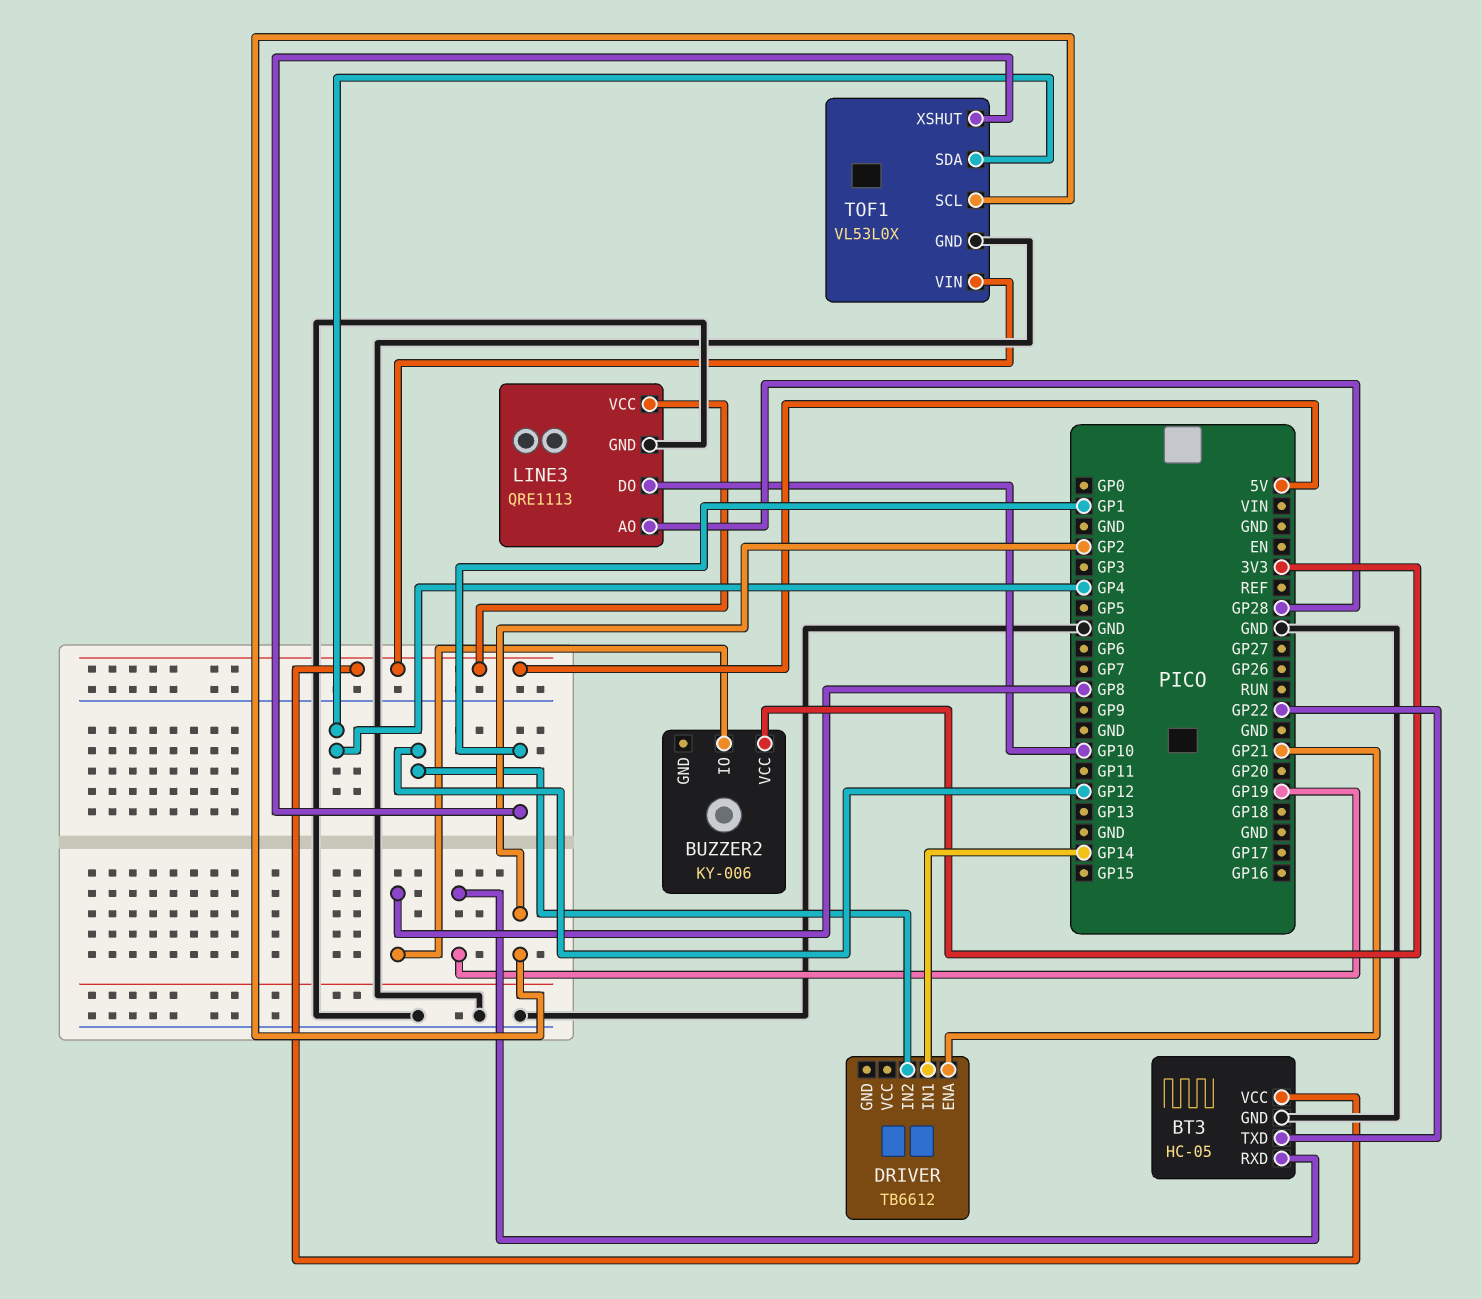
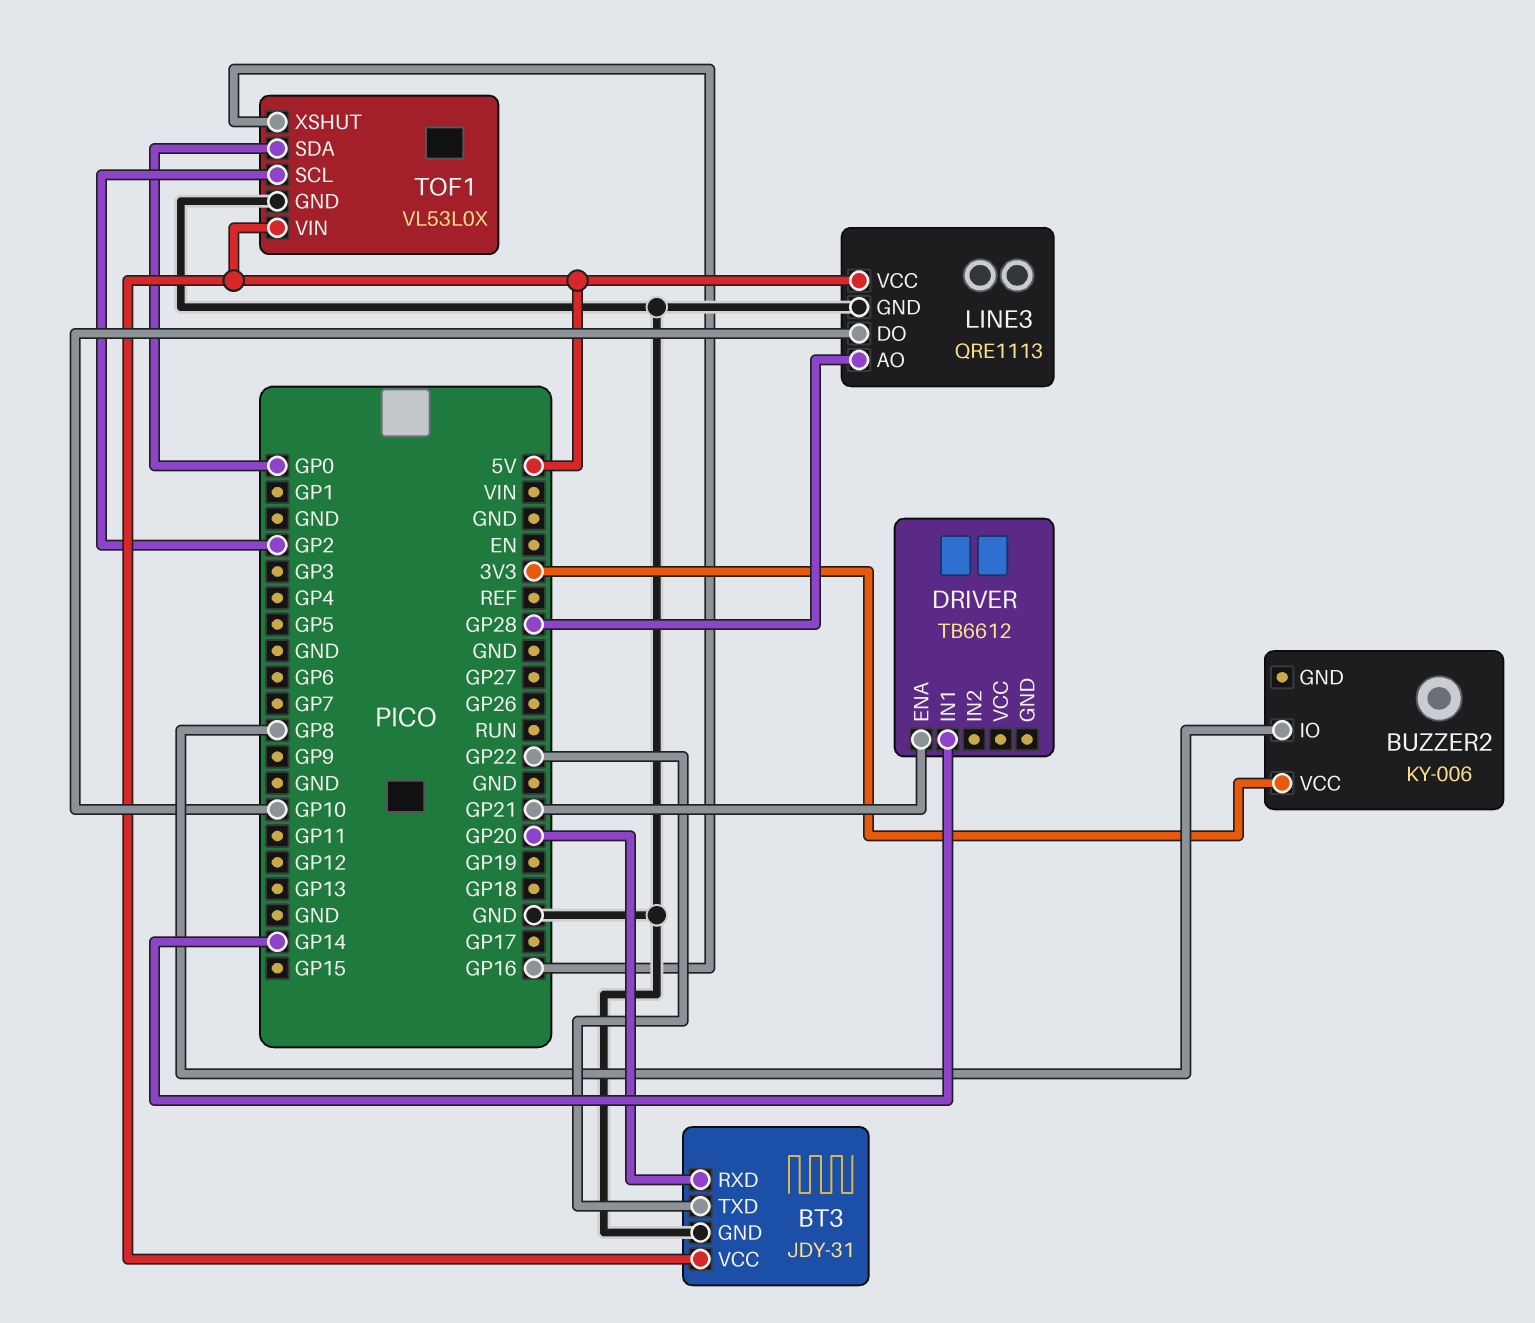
BT3: HC-05 -> JDY-31
BT3 pin RXD: GP19 -> GP20
DRIVER pin IN2: GP12 -> none
TOF1 pin SDA: GP4 -> GP0
TOF1 pin XSHUT: GP1 -> GP16

